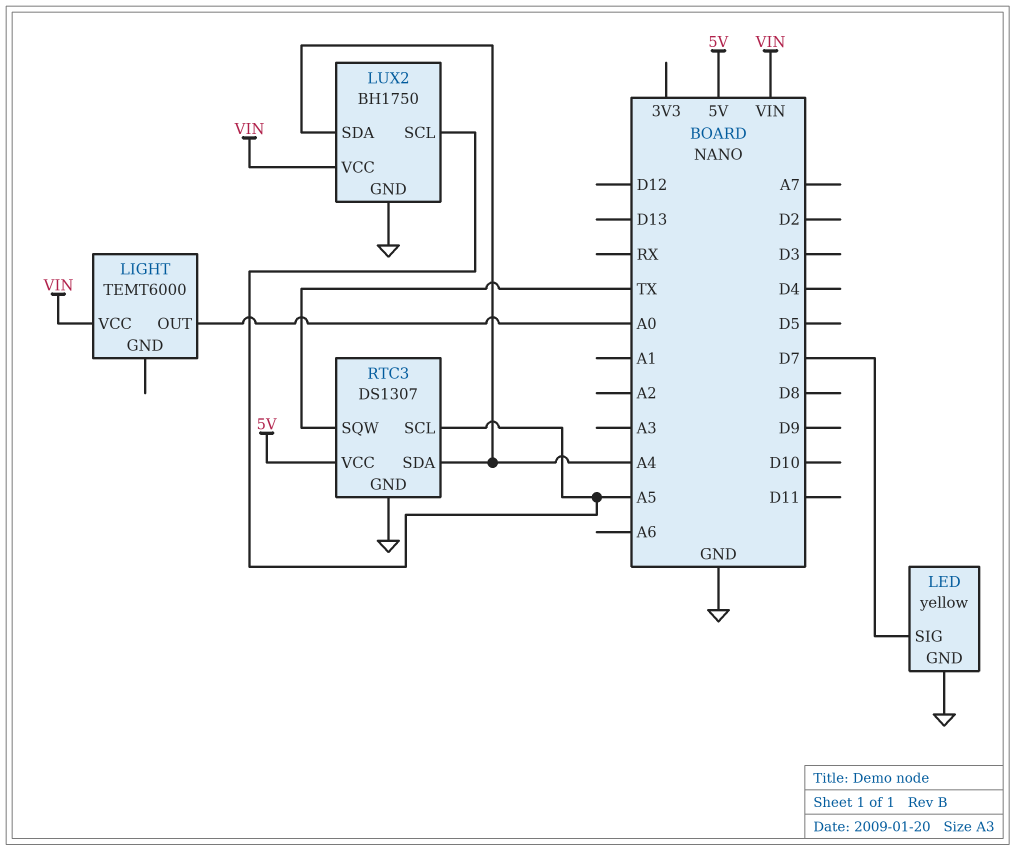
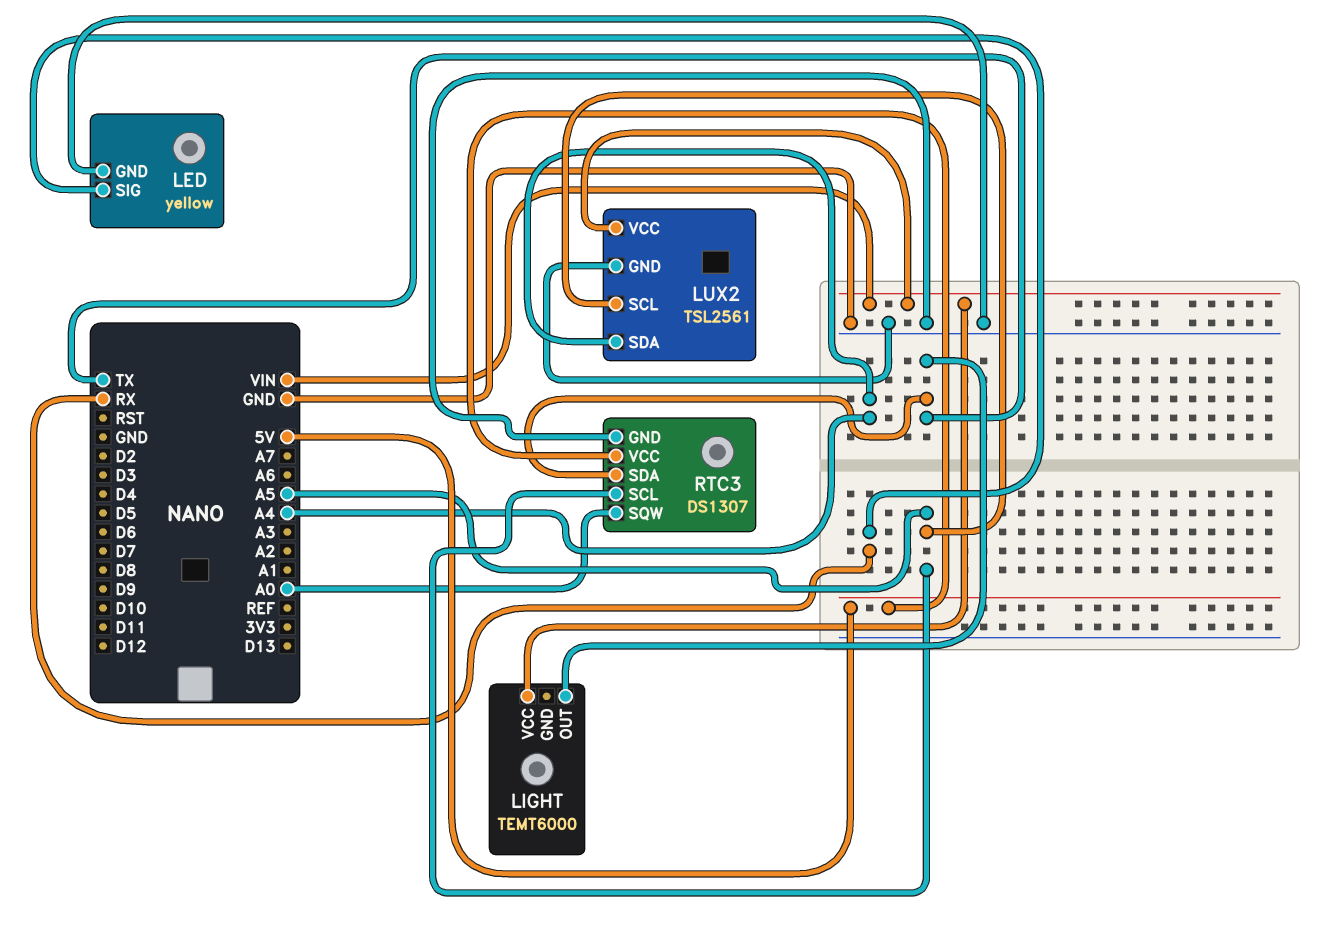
LED pin SIG: D7 -> RX
LIGHT pin OUT: A0 -> TX
LUX2: BH1750 -> TSL2561
RTC3 pin SDA: A4 -> TX
RTC3 pin SQW: TX -> A0

